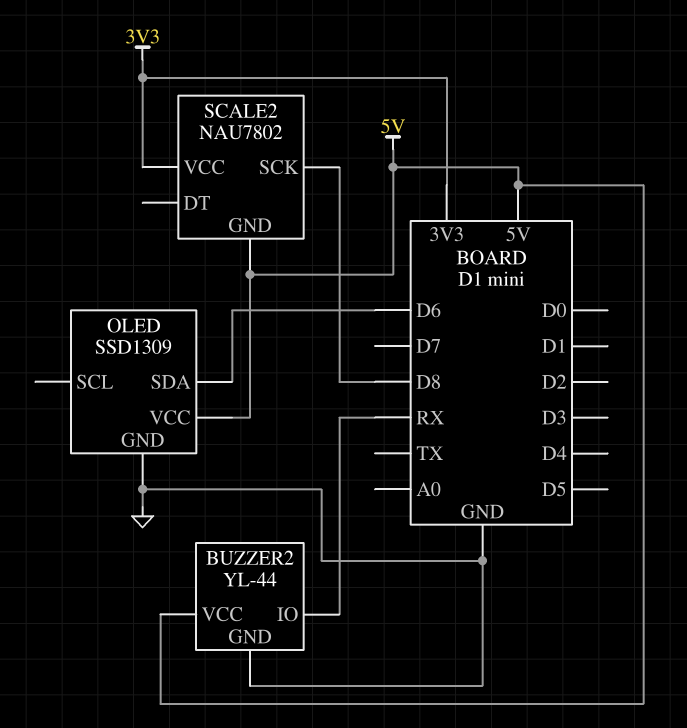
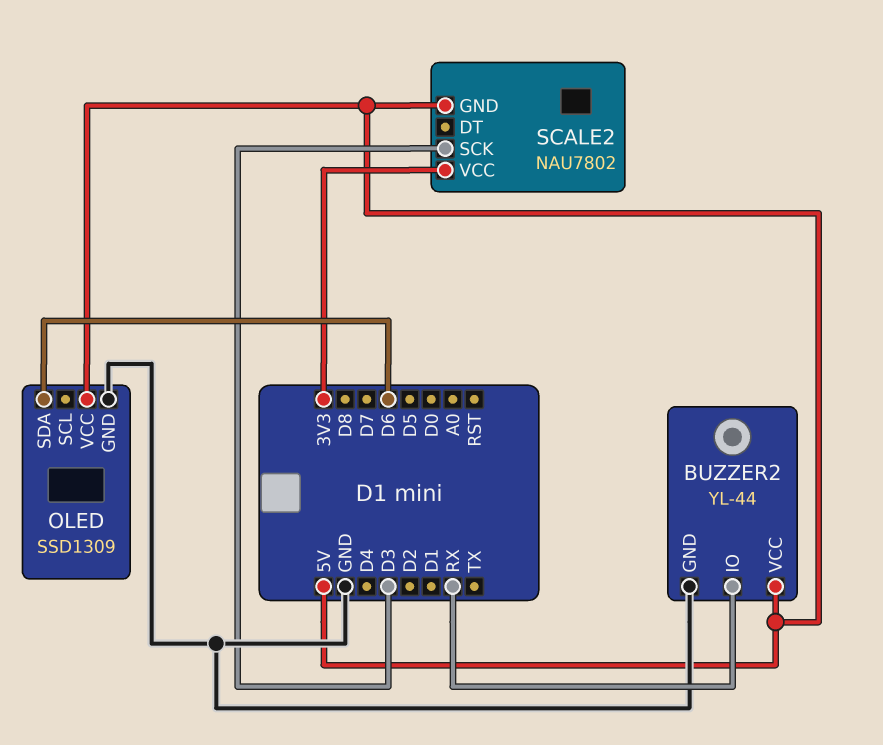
SCALE2 pin SCK: D8 -> D3

